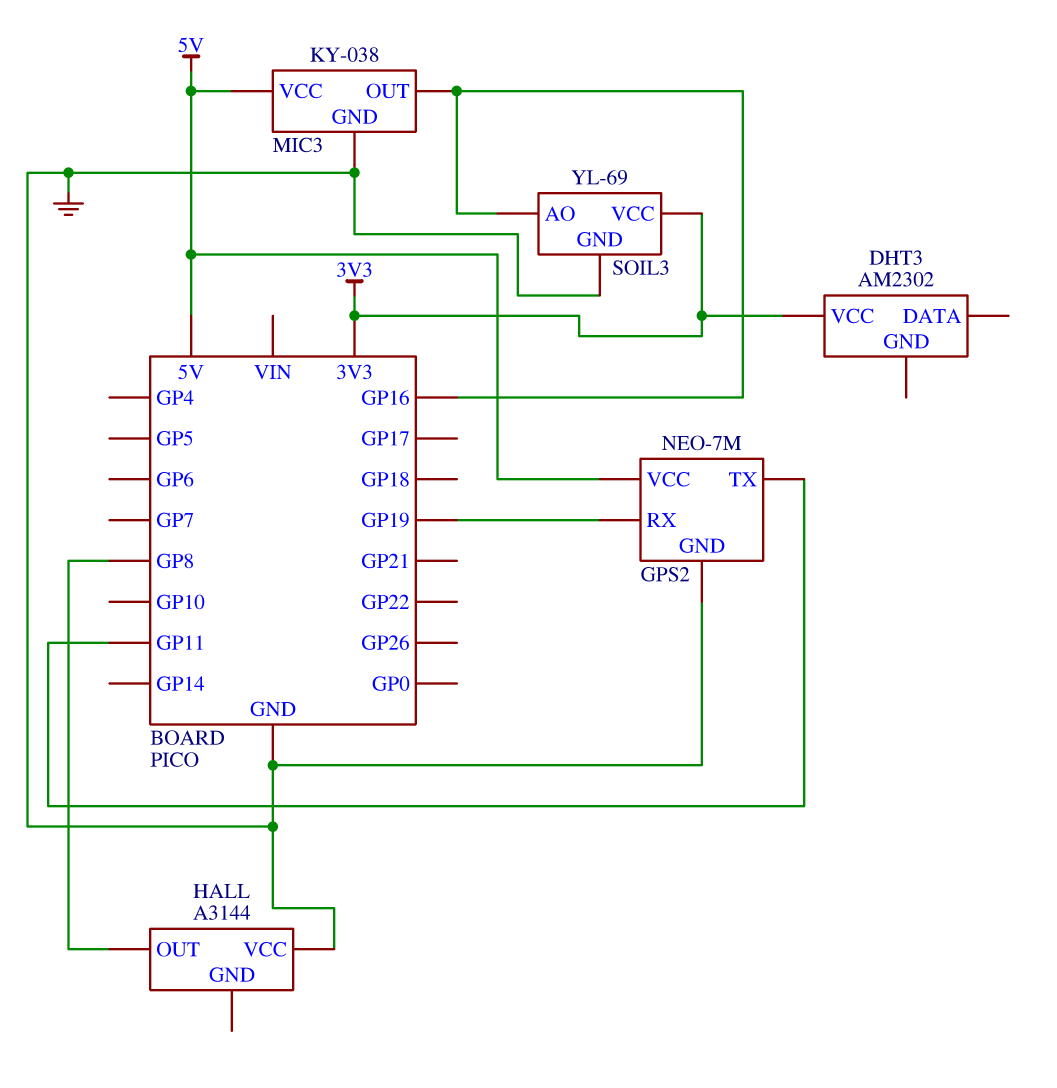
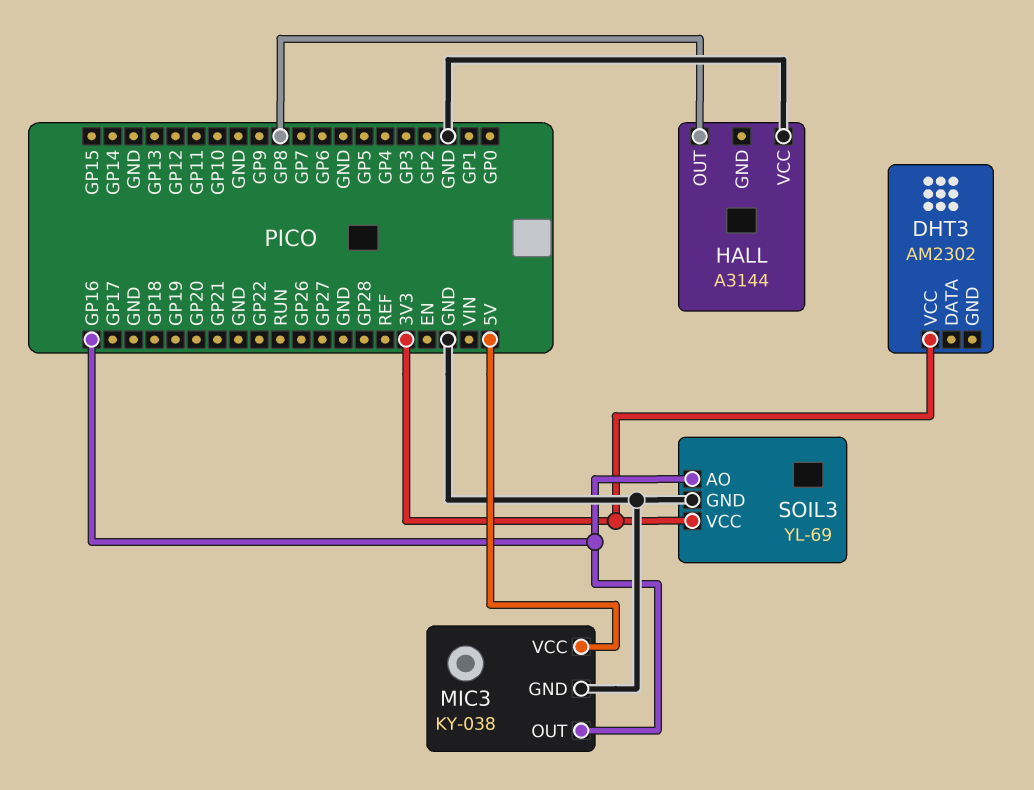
GPS2: NEO-7M -> none
GPS2 pin GND: GND -> none
GPS2 pin RX: GP19 -> none
GPS2 pin TX: GP11 -> none
GPS2 pin VCC: 5V -> none

